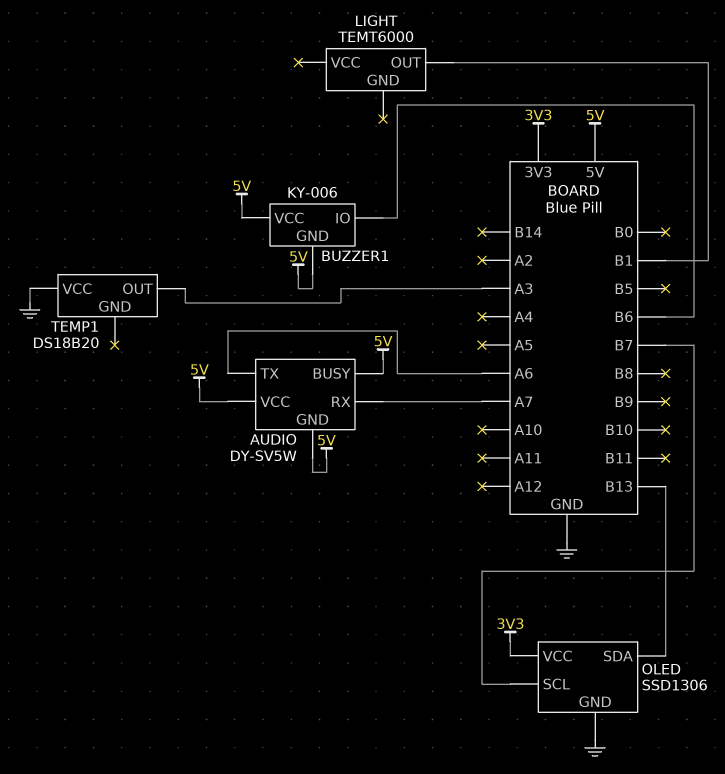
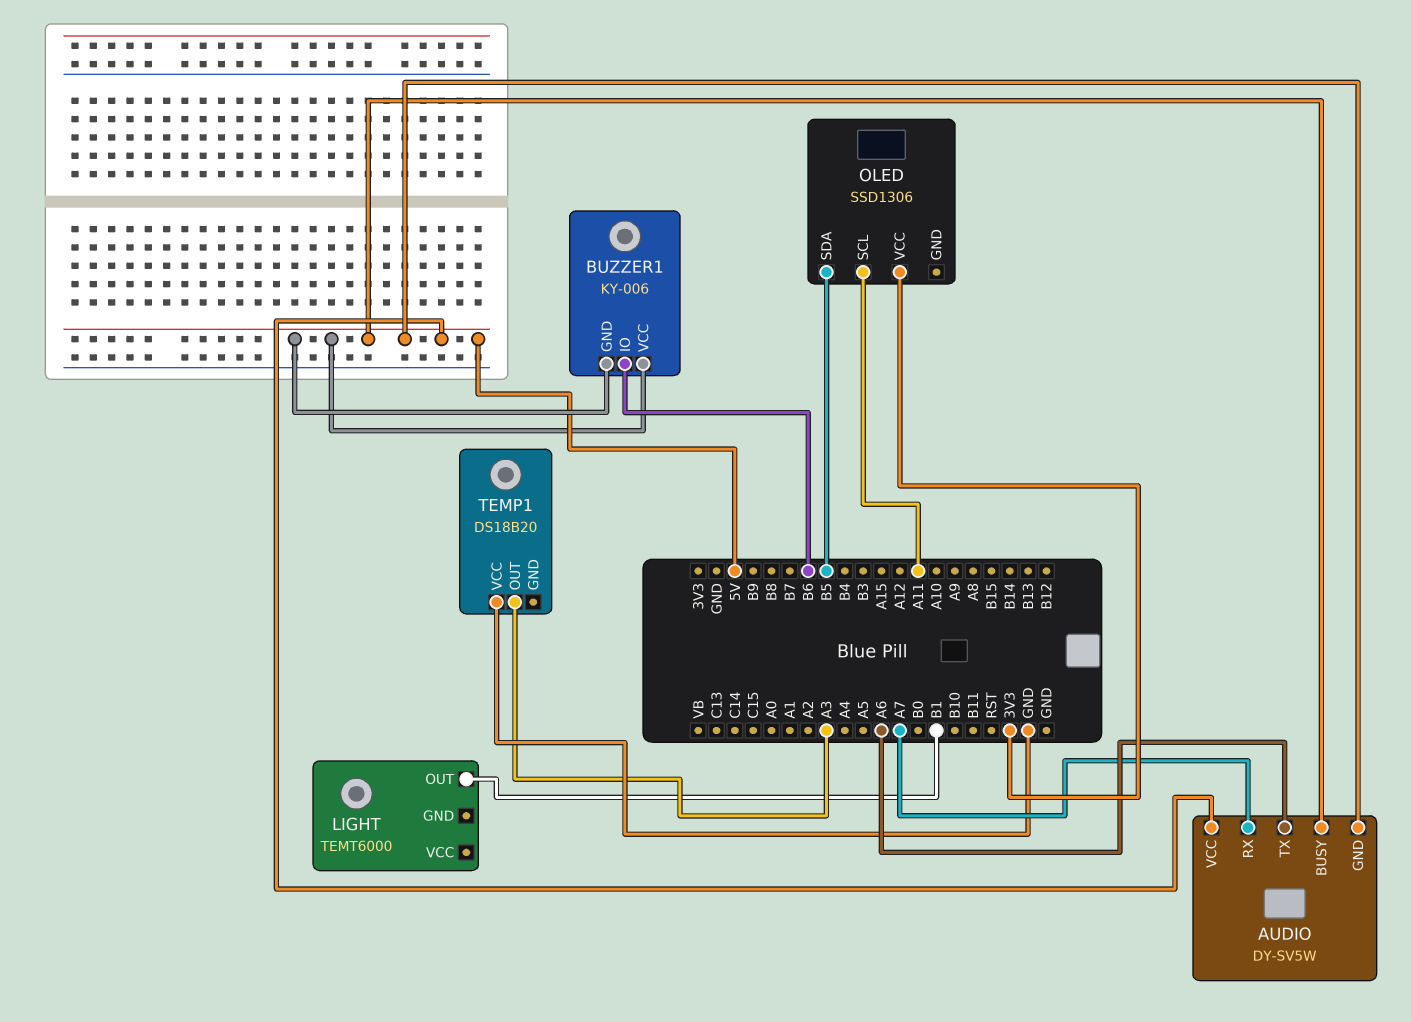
OLED pin GND: GND -> none
OLED pin SCL: B7 -> A11
OLED pin SDA: B13 -> B5

